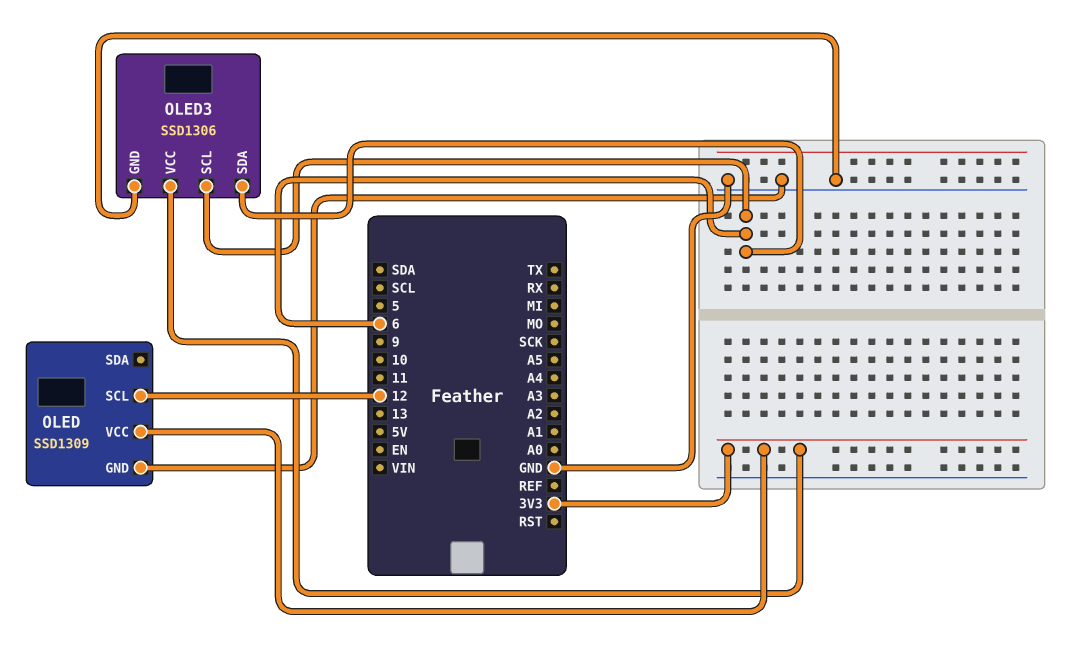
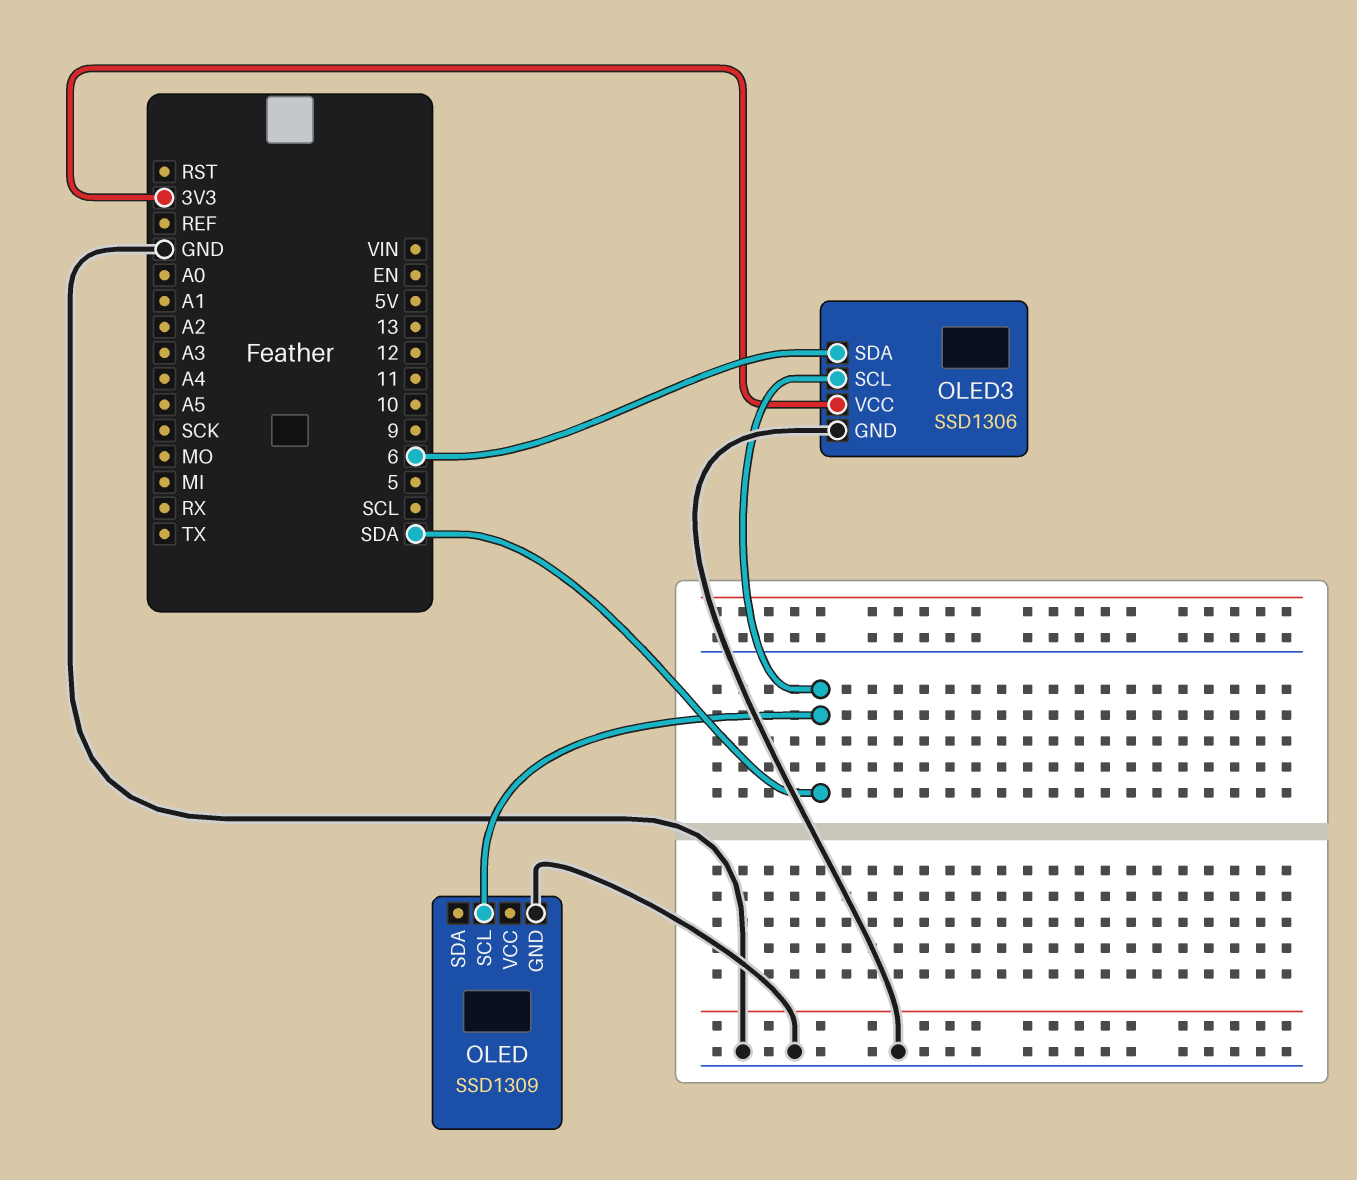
OLED pin SCL: 12 -> SDA
OLED pin VCC: 3V3 -> none
OLED3 pin SCL: 6 -> SDA

